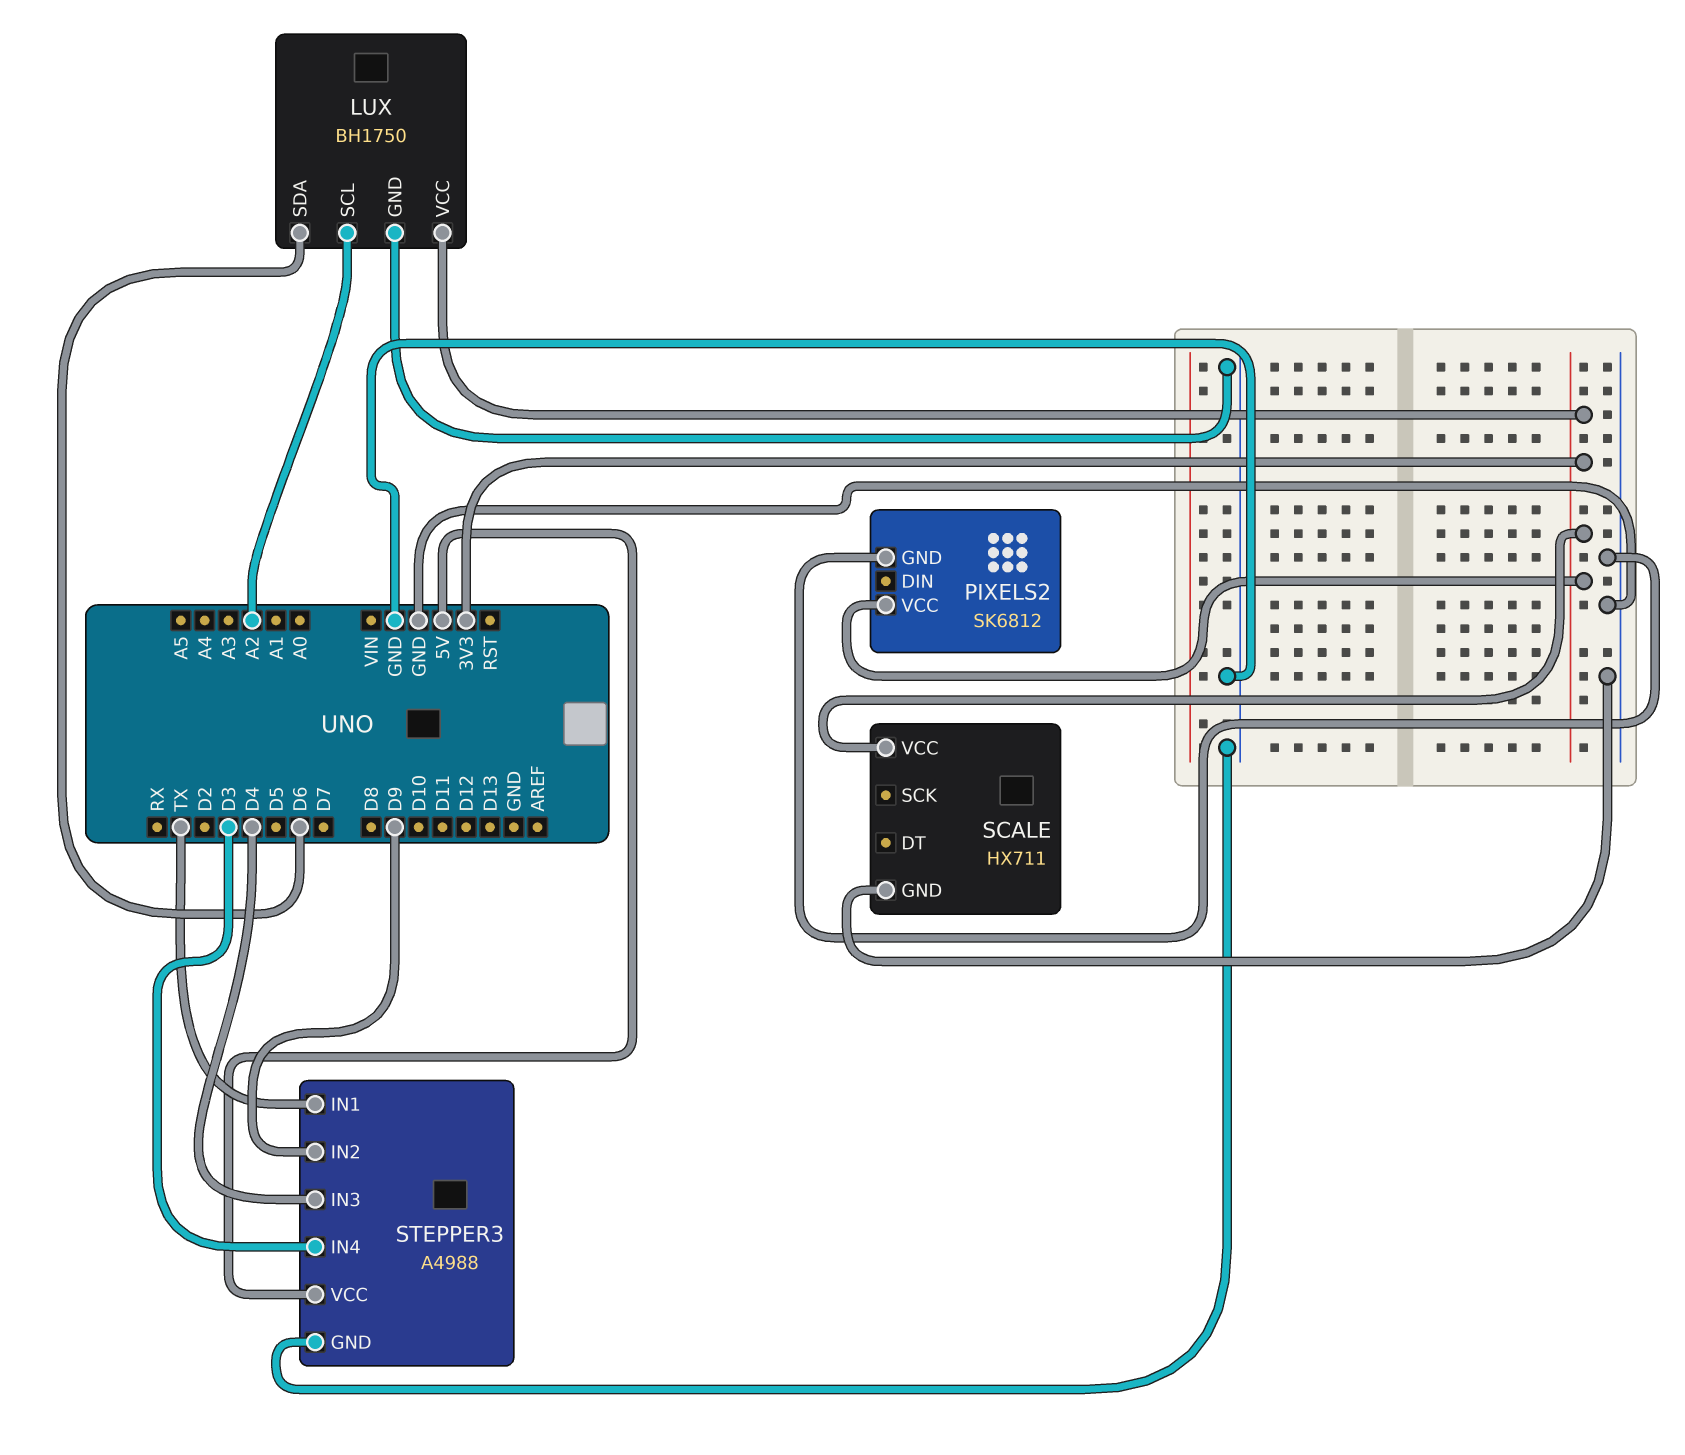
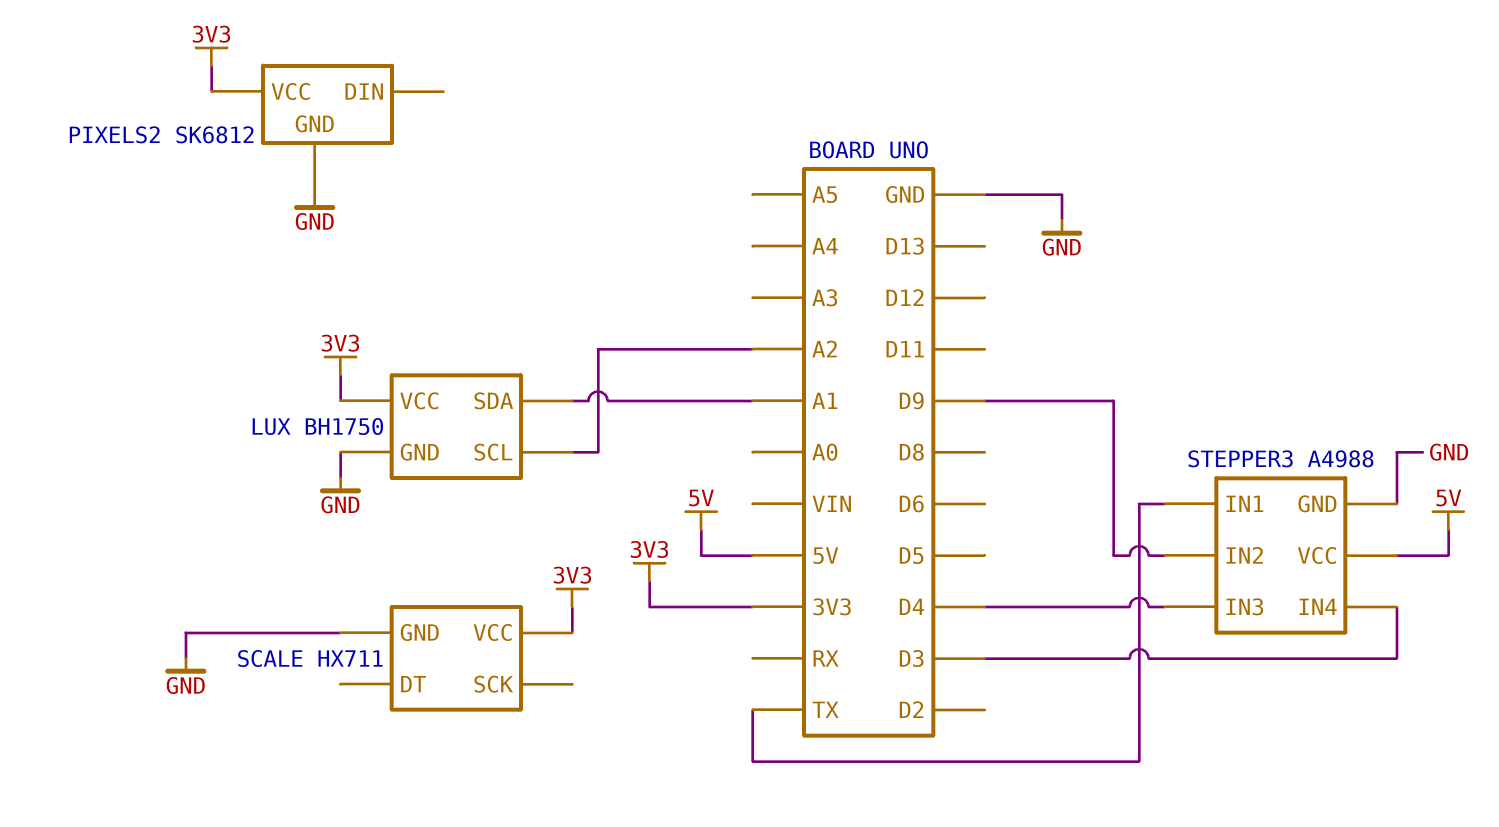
LUX pin SDA: D6 -> A1

